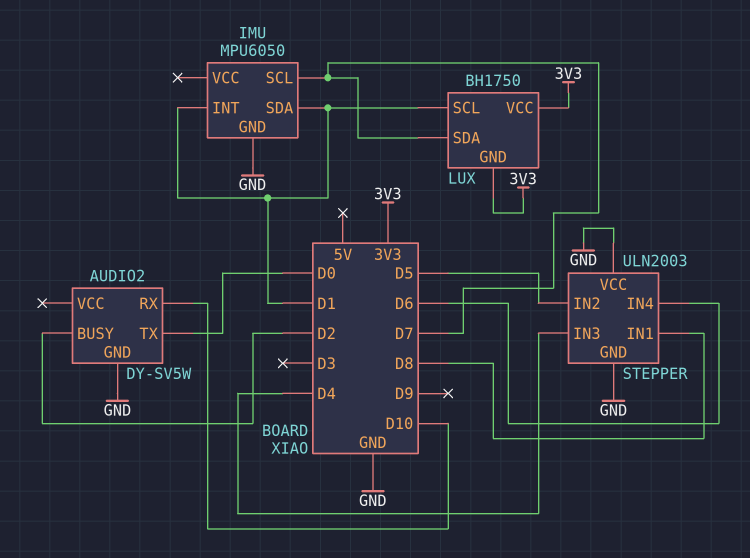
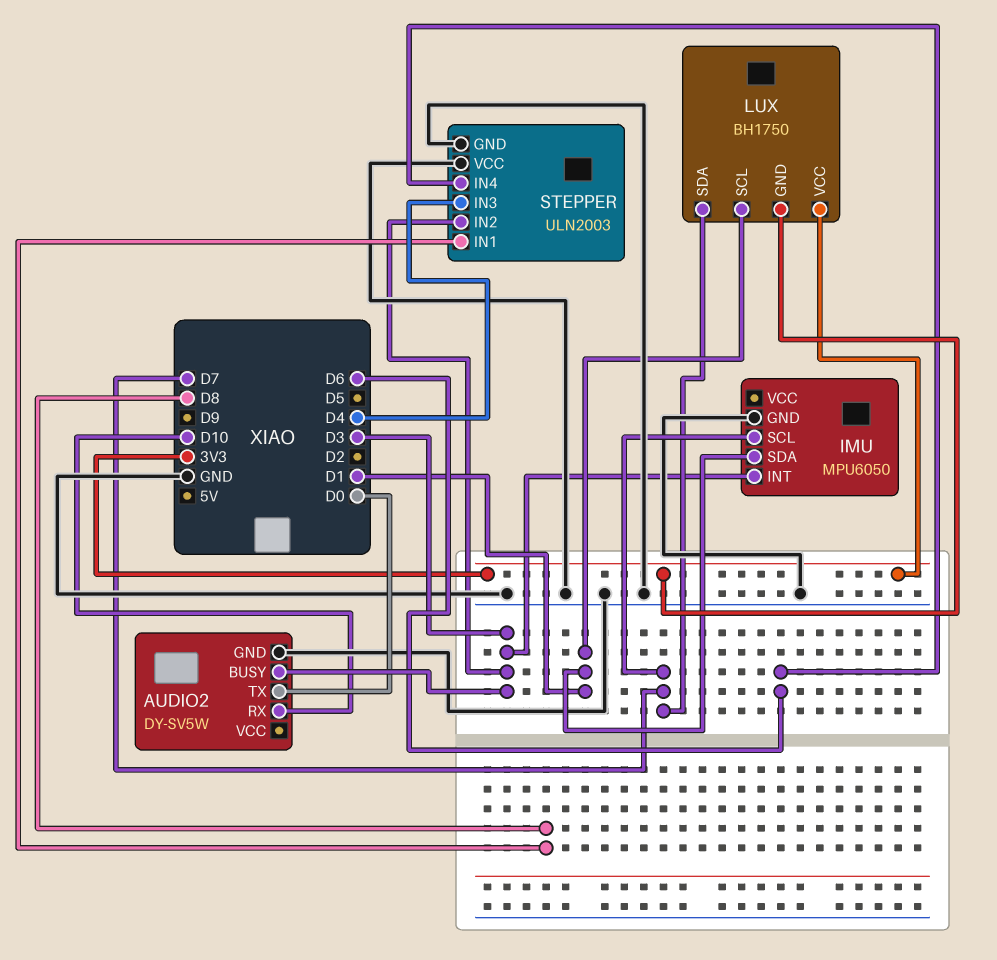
AUDIO2 pin BUSY: D2 -> D3
IMU pin INT: D1 -> D3
STEPPER pin IN2: D5 -> D3

